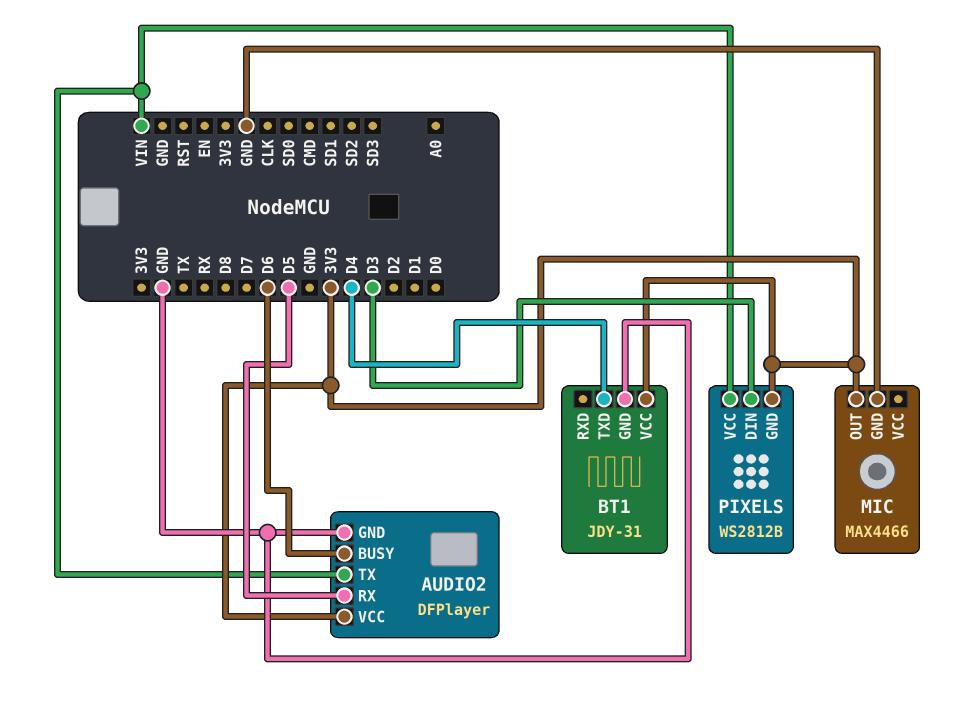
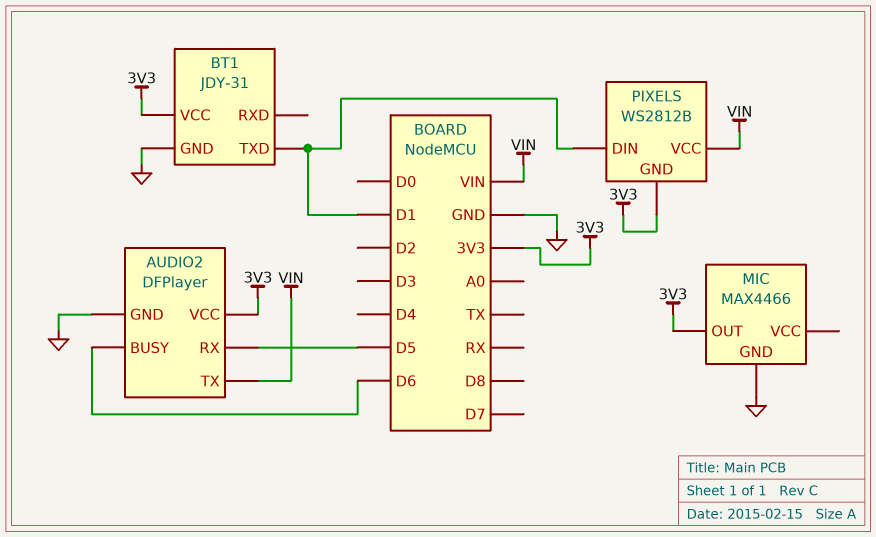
BT1 pin TXD: D4 -> D1
PIXELS pin DIN: D3 -> D1

